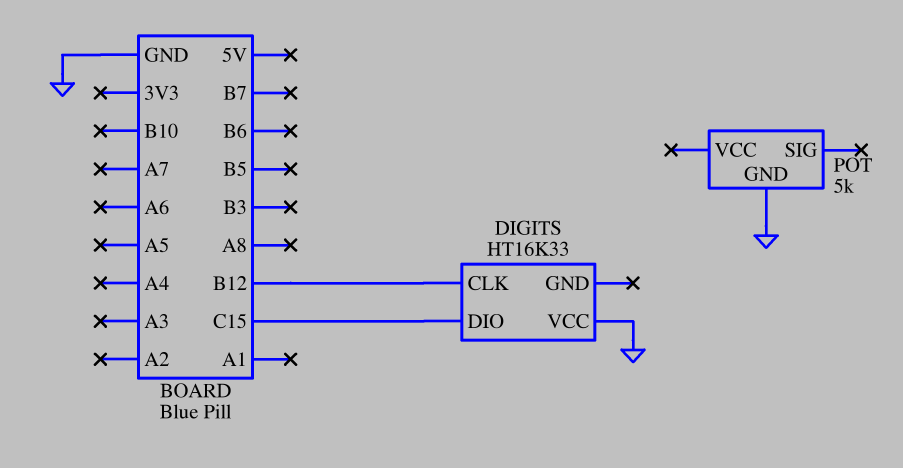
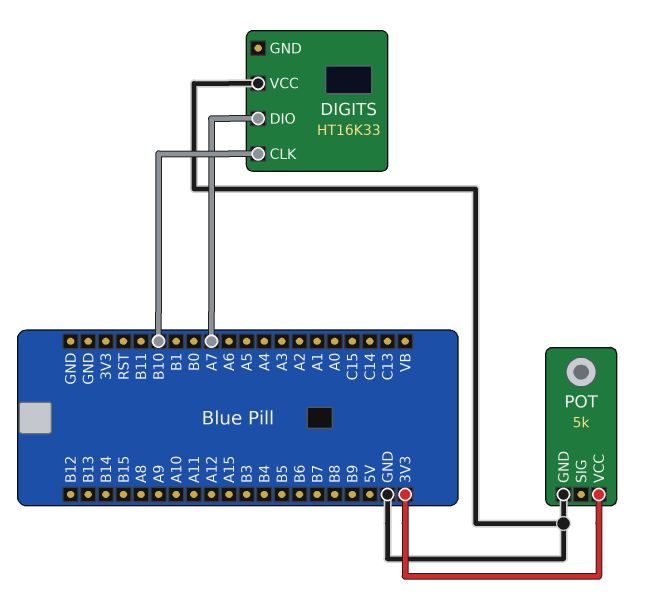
DIGITS pin CLK: B12 -> B10
DIGITS pin DIO: C15 -> A7
POT pin VCC: none -> 3V3

